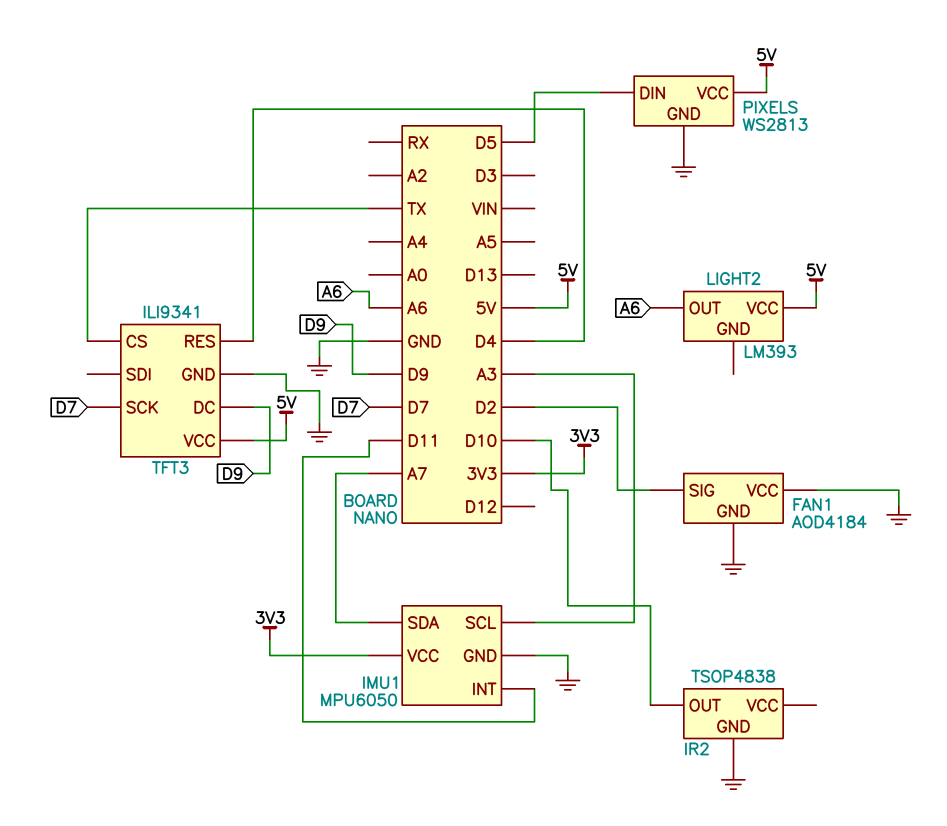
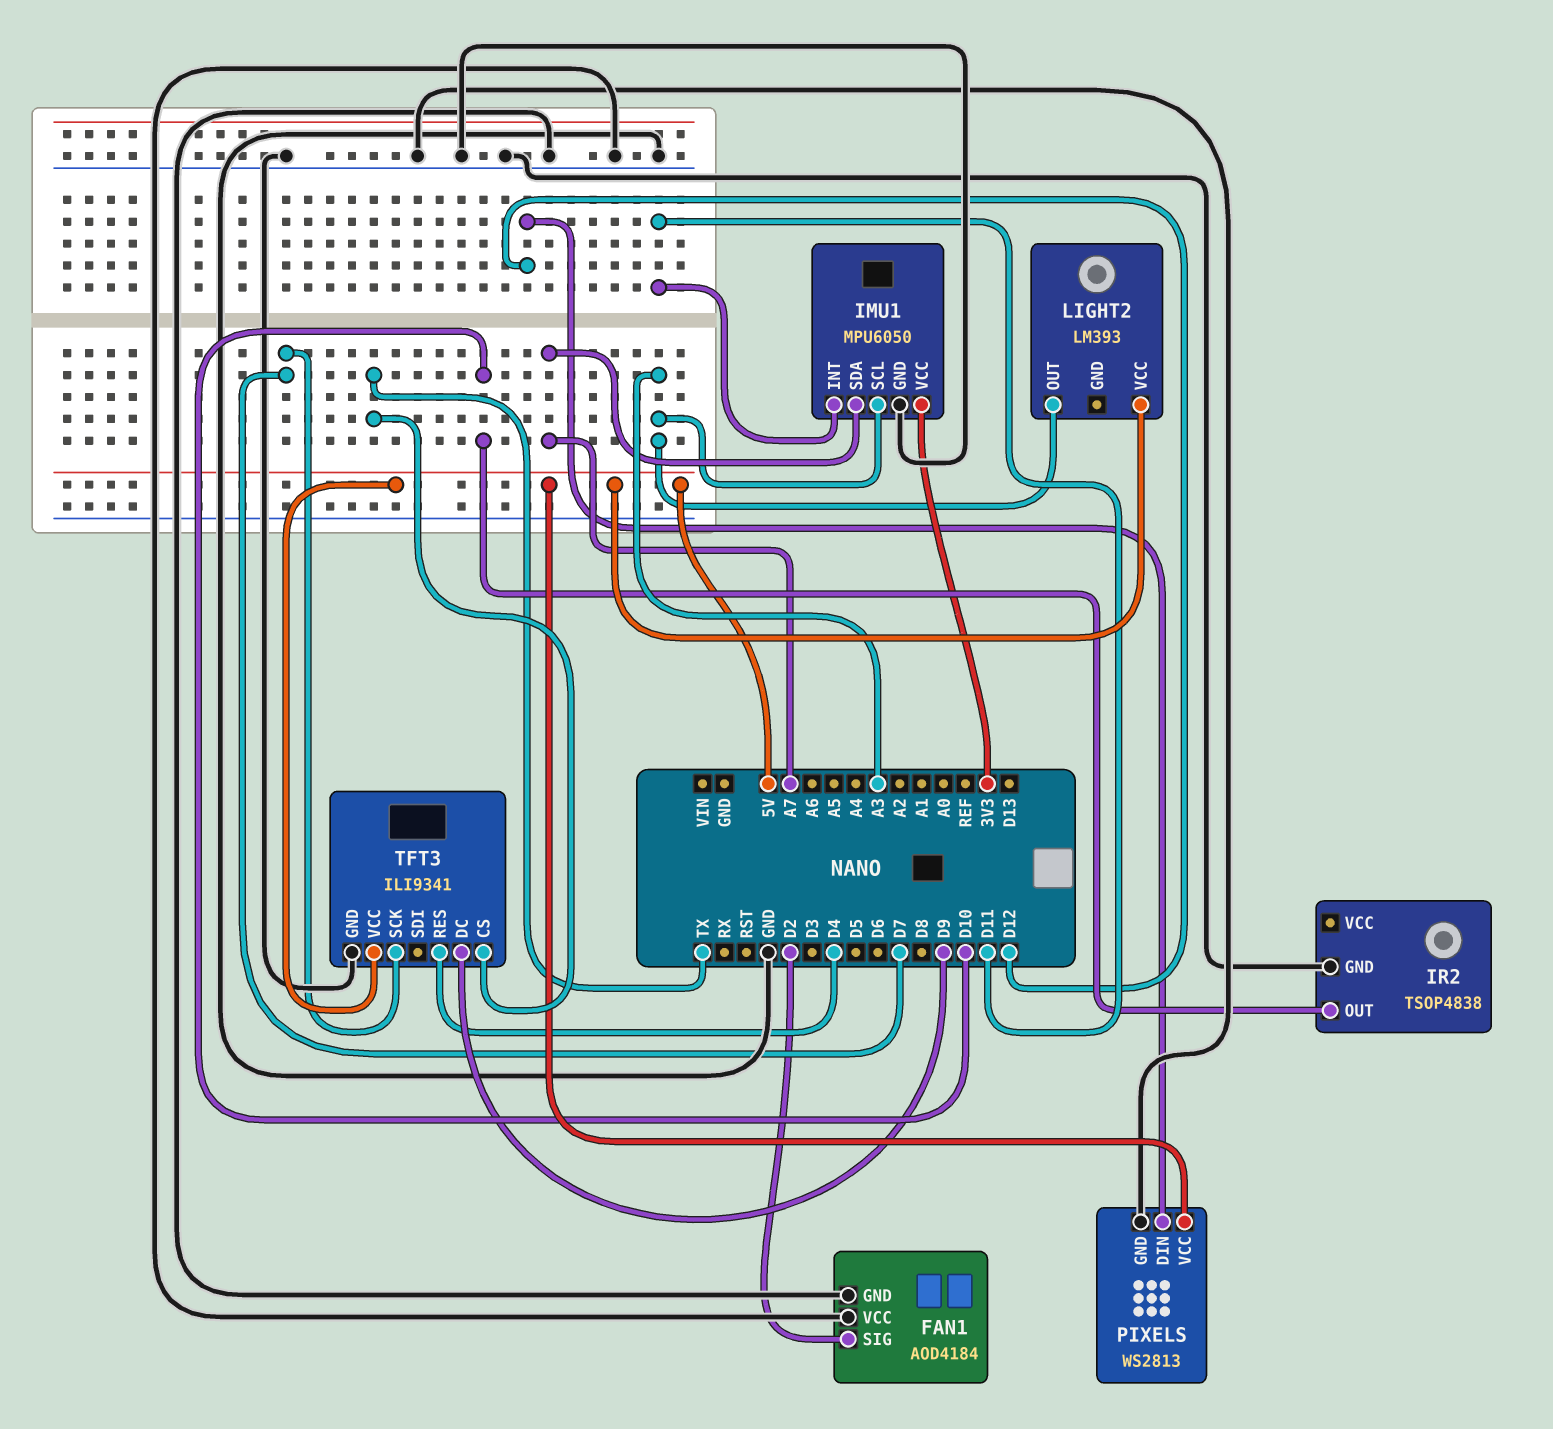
LIGHT2 pin OUT: A6 -> A3
PIXELS pin DIN: D5 -> D12

